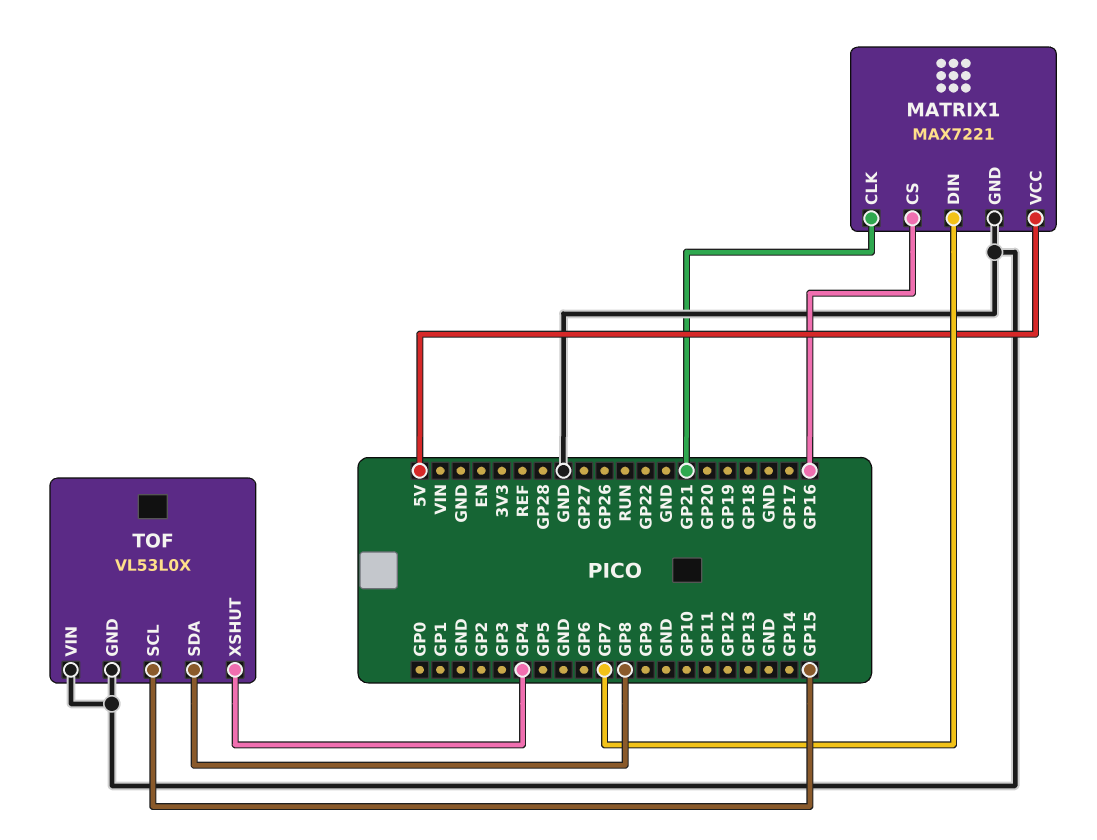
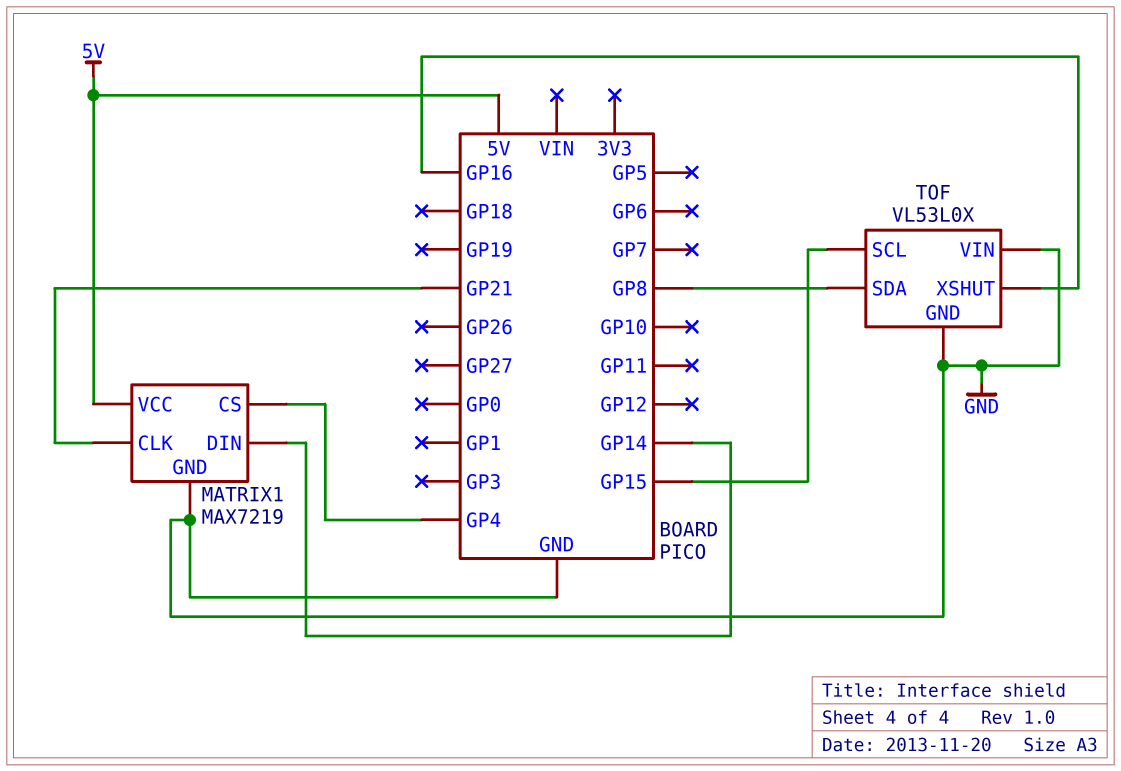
MATRIX1: MAX7221 -> MAX7219
MATRIX1 pin CS: GP16 -> GP4
MATRIX1 pin DIN: GP7 -> GP14
TOF pin XSHUT: GP4 -> GP16

